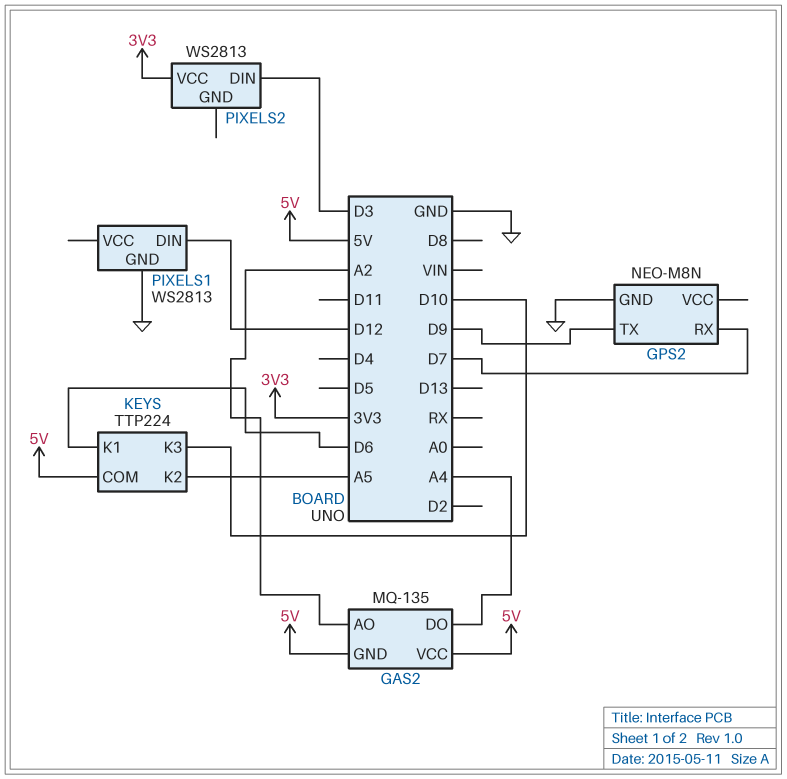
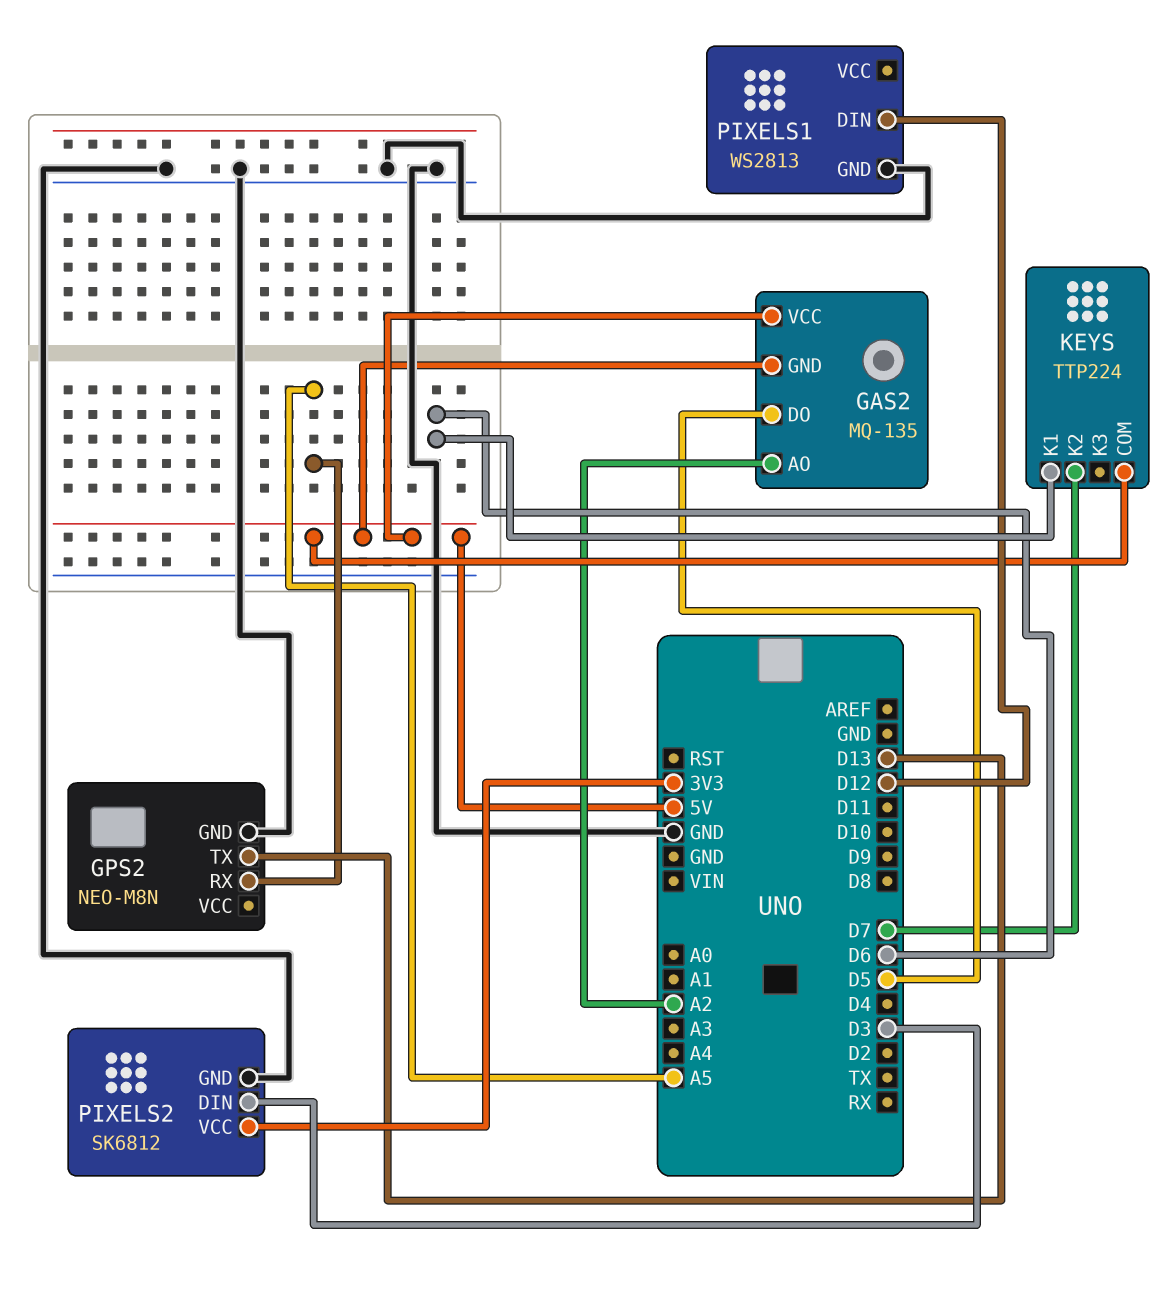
GAS2 pin DO: A4 -> D5
GPS2 pin RX: D7 -> A5
GPS2 pin TX: D9 -> D13
KEYS pin K2: A5 -> D7
KEYS pin K3: D10 -> none
PIXELS2: WS2813 -> SK6812
PIXELS2 pin GND: none -> GND

